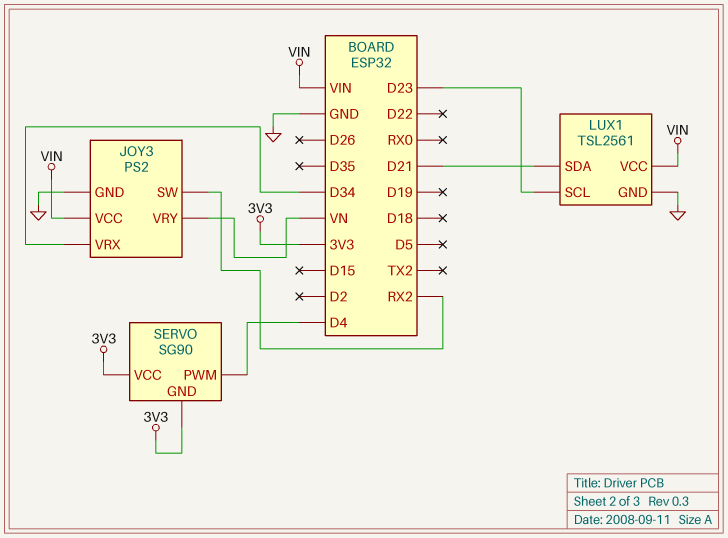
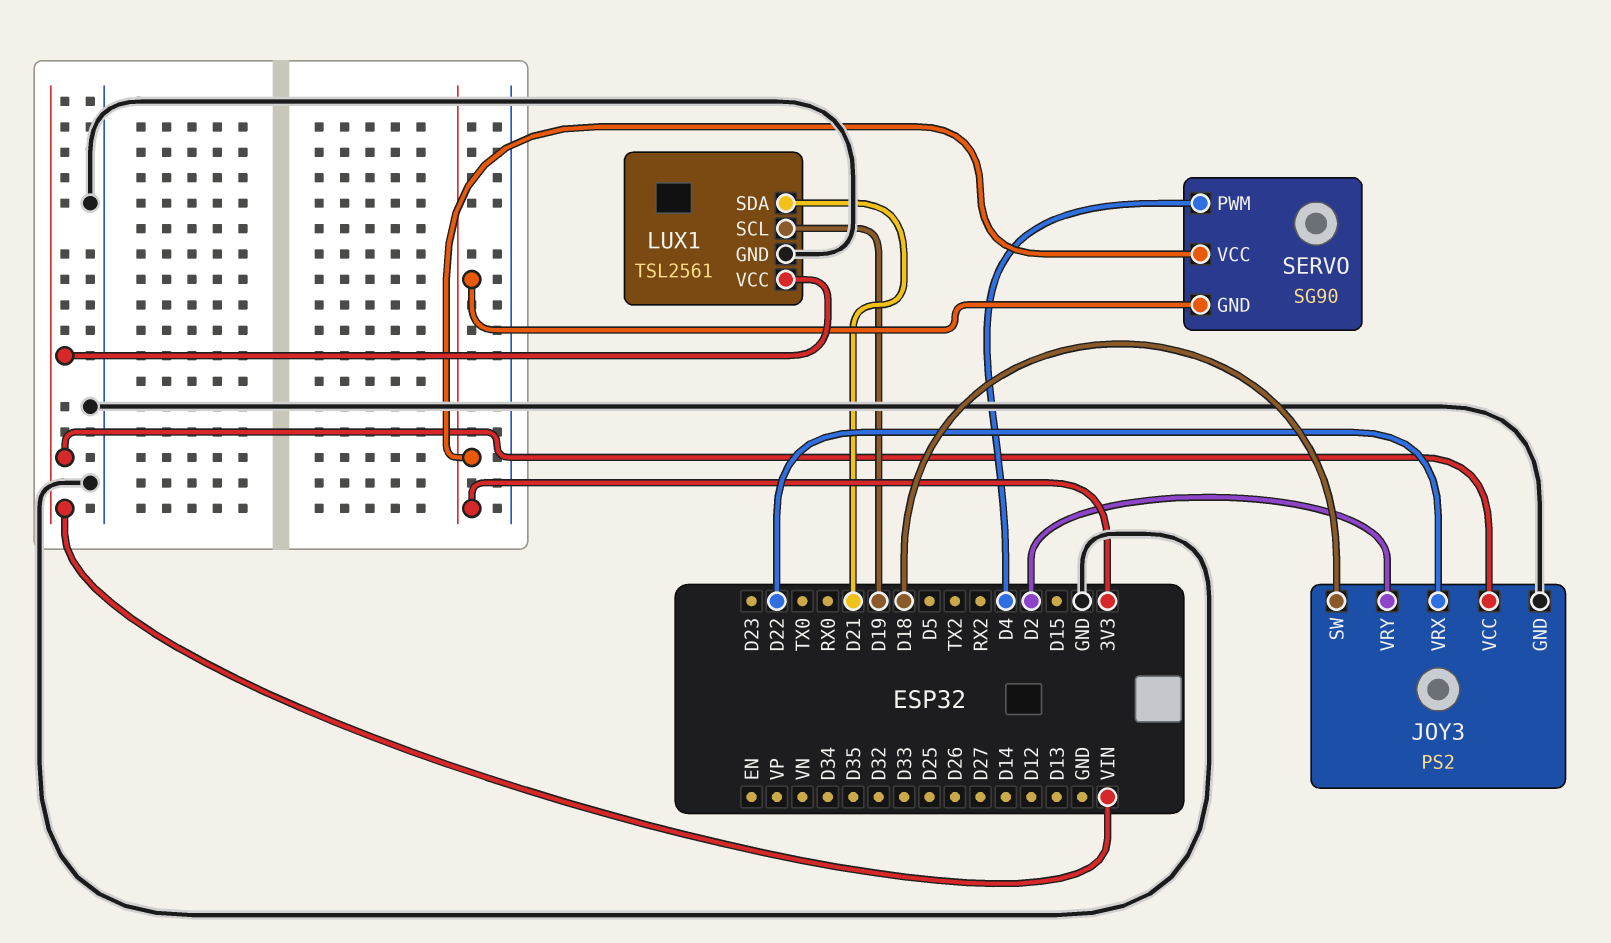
JOY3 pin SW: RX2 -> D18
JOY3 pin VRX: D34 -> D22
JOY3 pin VRY: VN -> D2
LUX1 pin SCL: D23 -> D19

